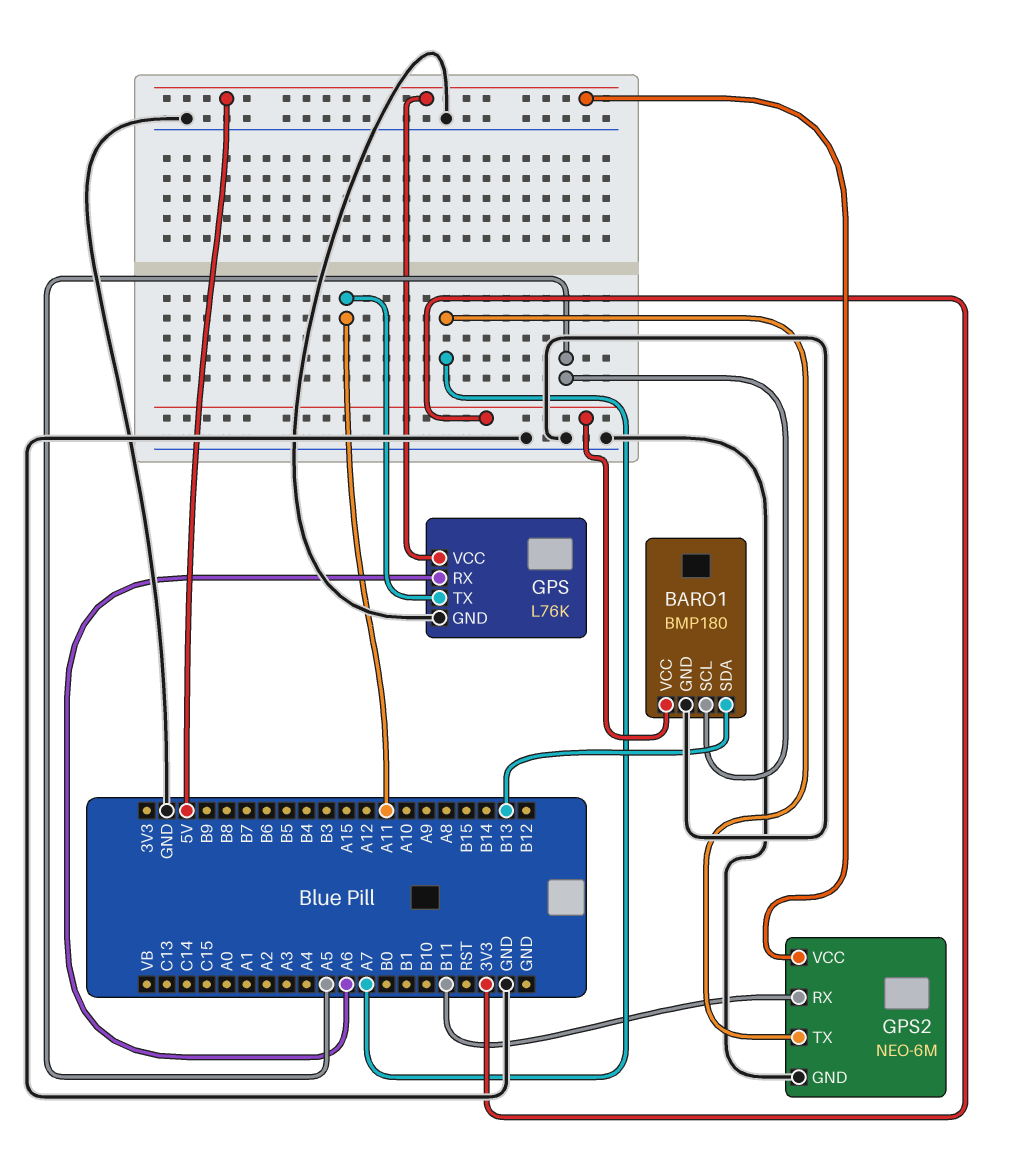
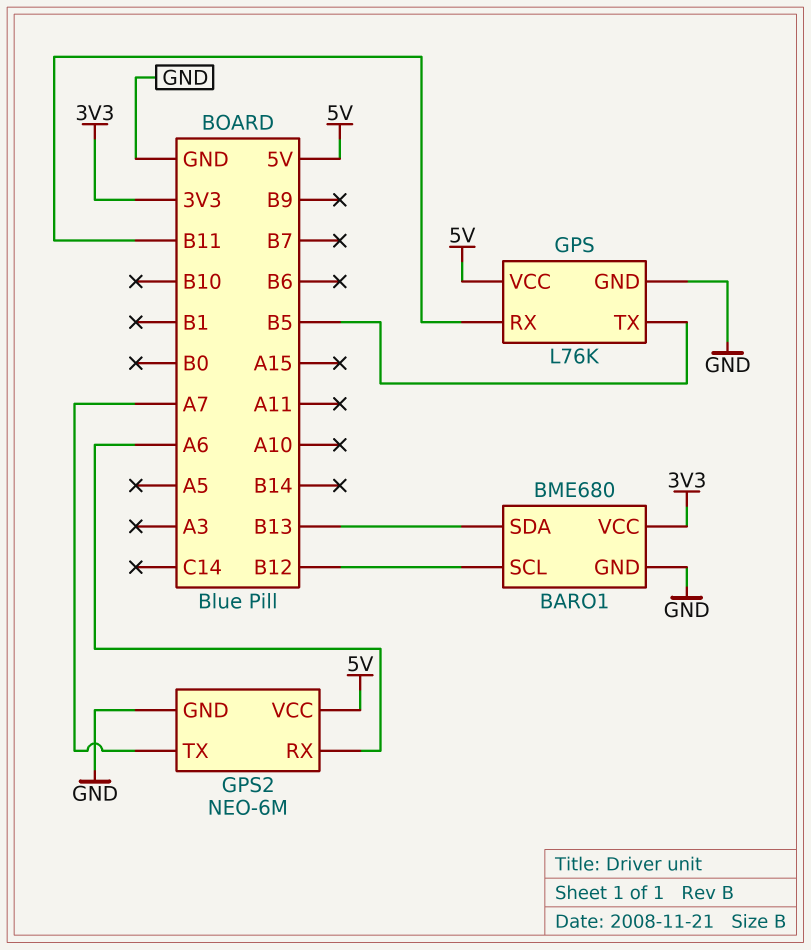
BARO1: BMP180 -> BME680
BARO1 pin SCL: A5 -> B12
GPS pin RX: A6 -> B11
GPS pin TX: A11 -> B5
GPS2 pin RX: B11 -> A6

